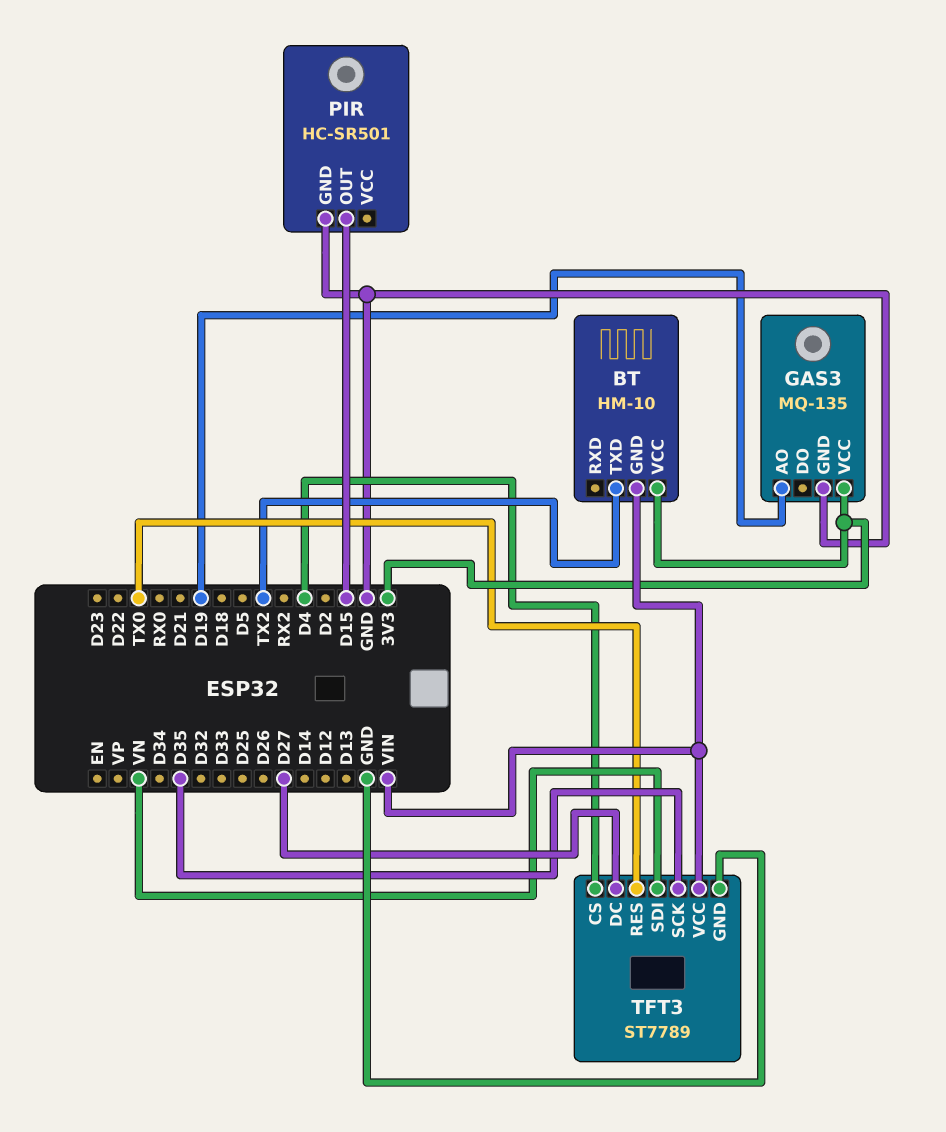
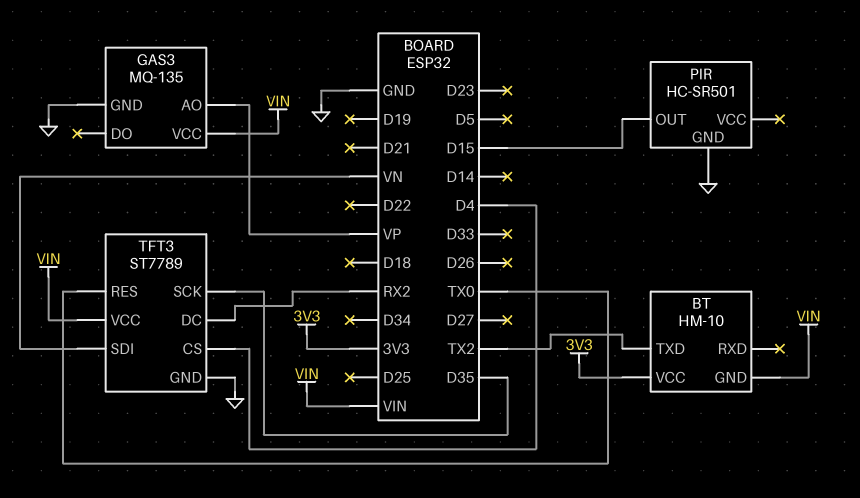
GAS3 pin AO: D19 -> VP
GAS3 pin VCC: 3V3 -> VIN
TFT3 pin DC: D27 -> RX2

